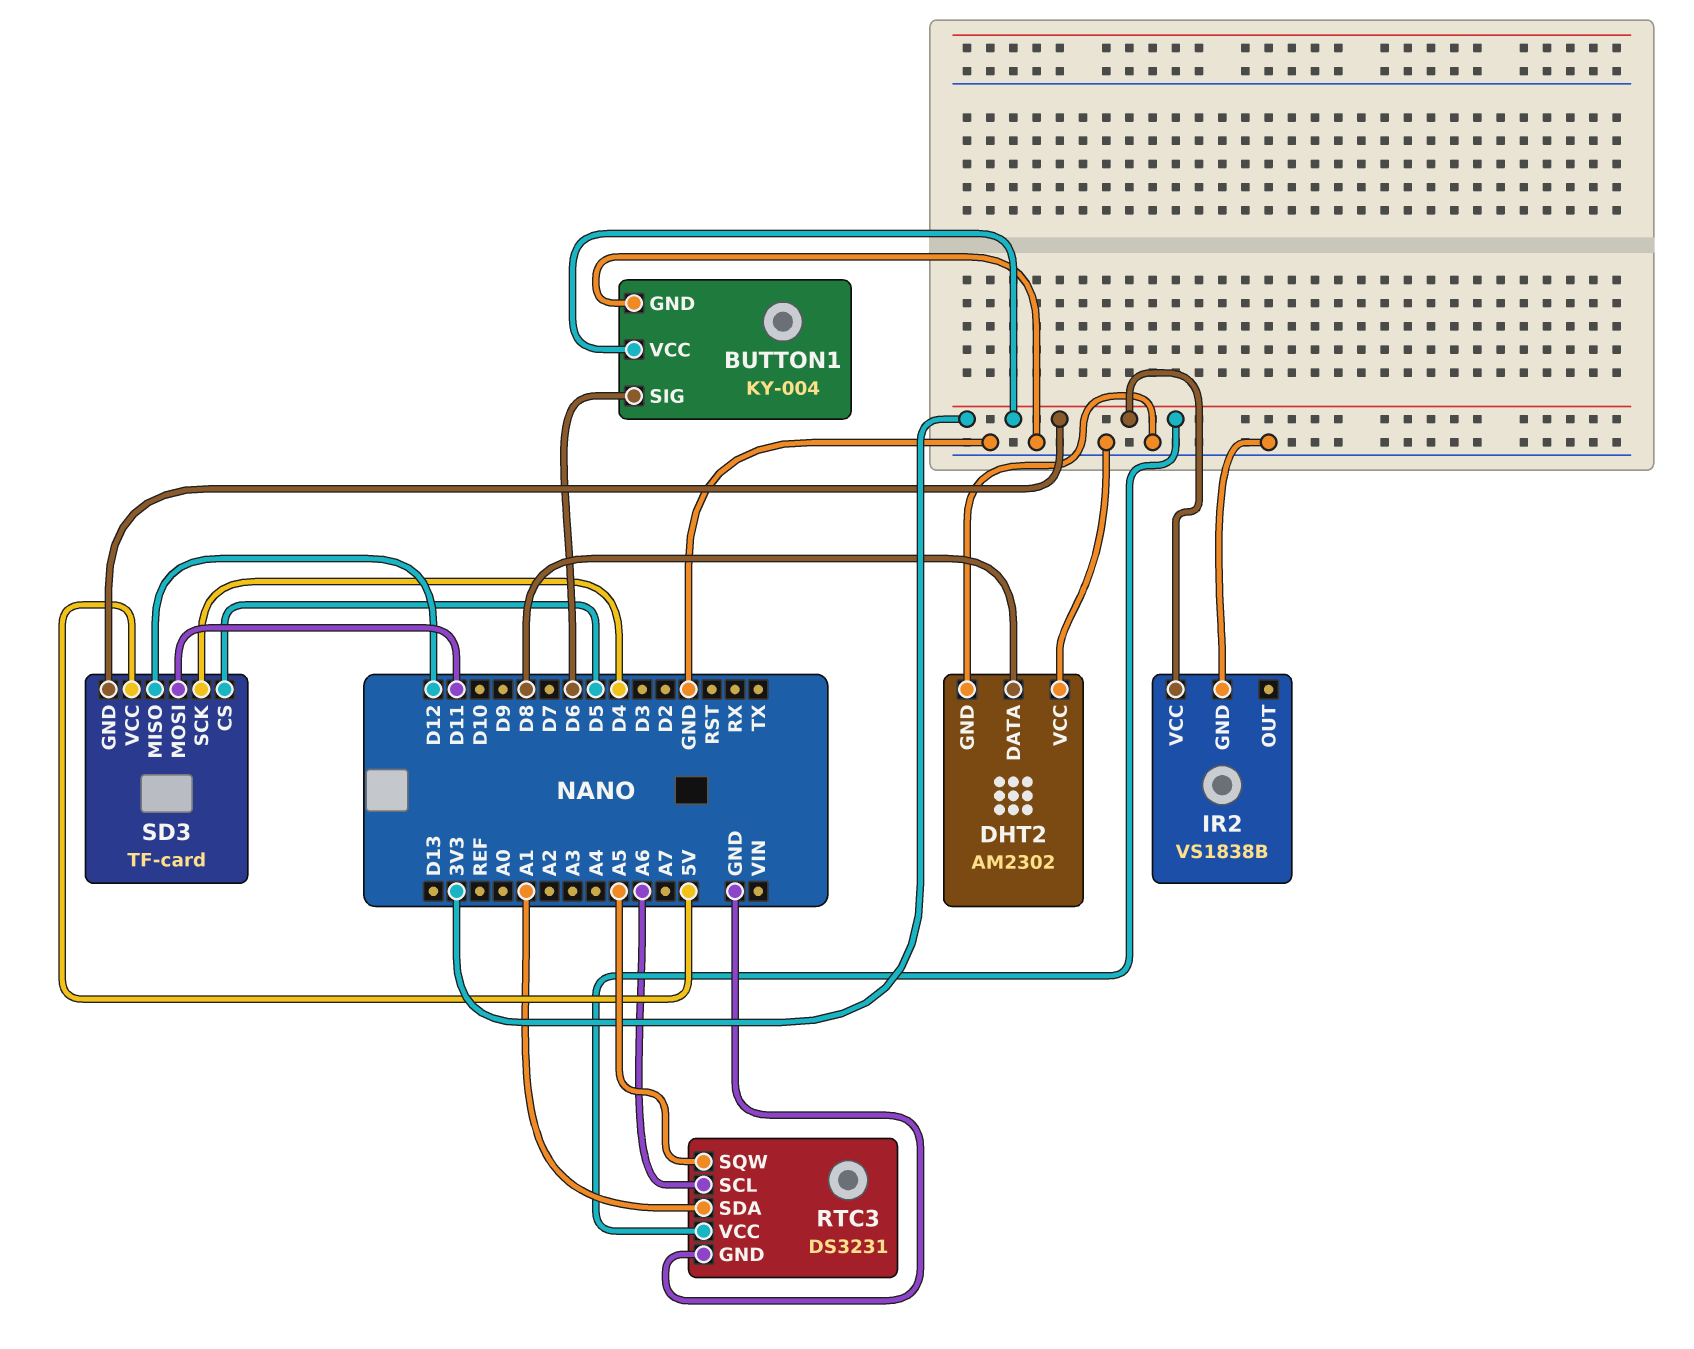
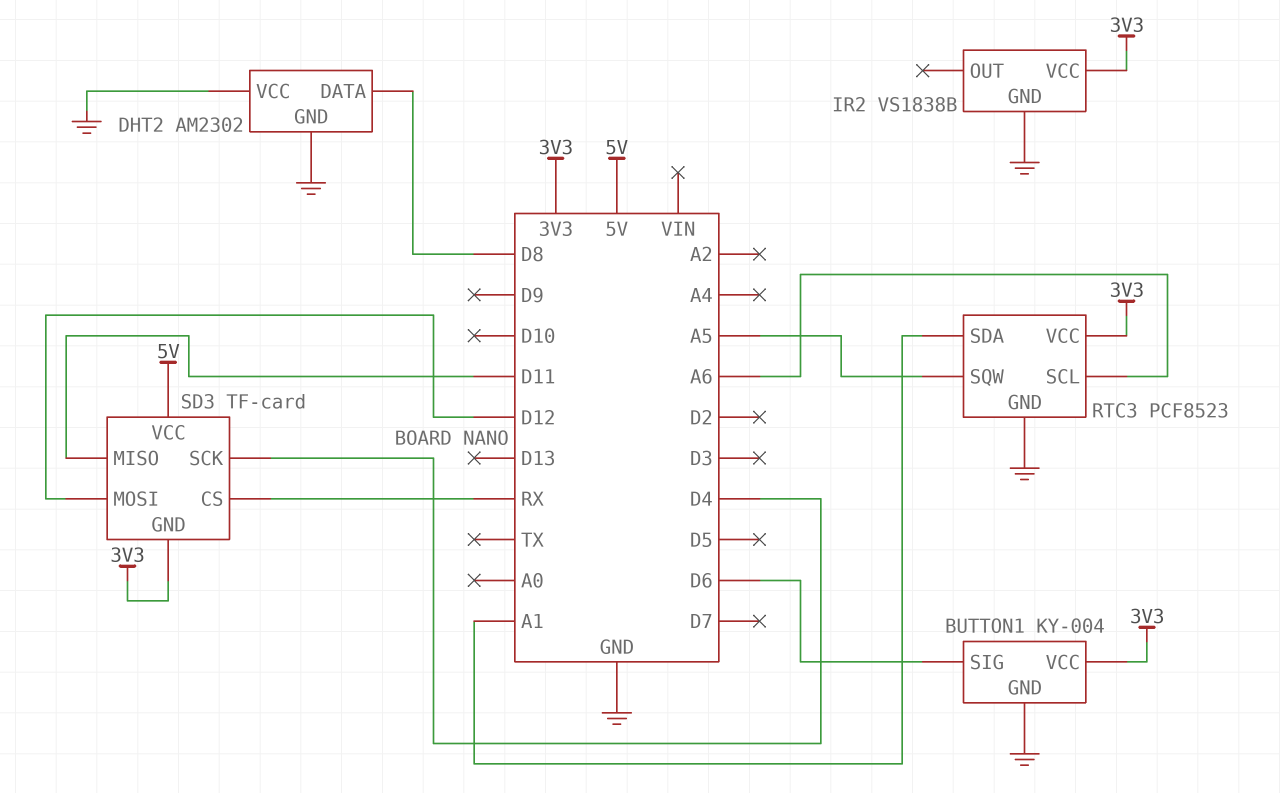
RTC3: DS3231 -> PCF8523
SD3 pin CS: D5 -> RX
SD3 pin MISO: D12 -> D11
SD3 pin MOSI: D11 -> D12

